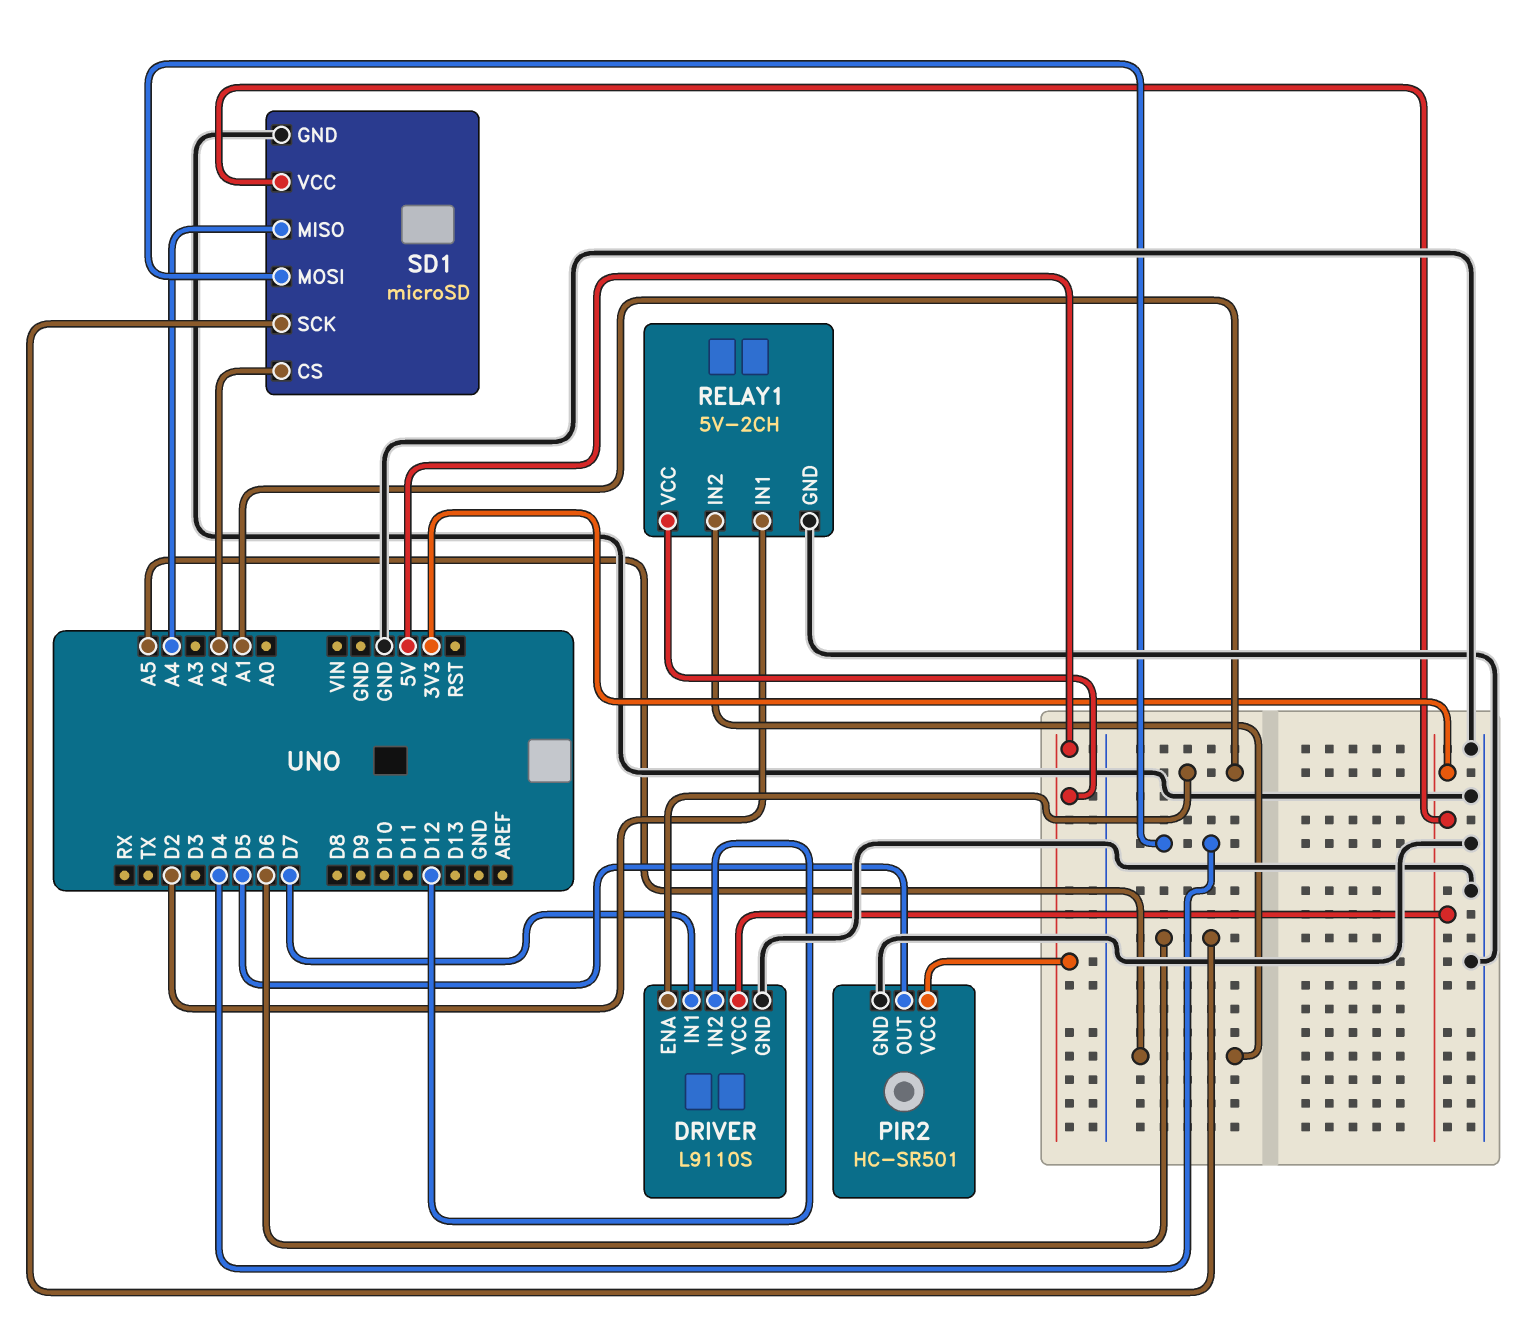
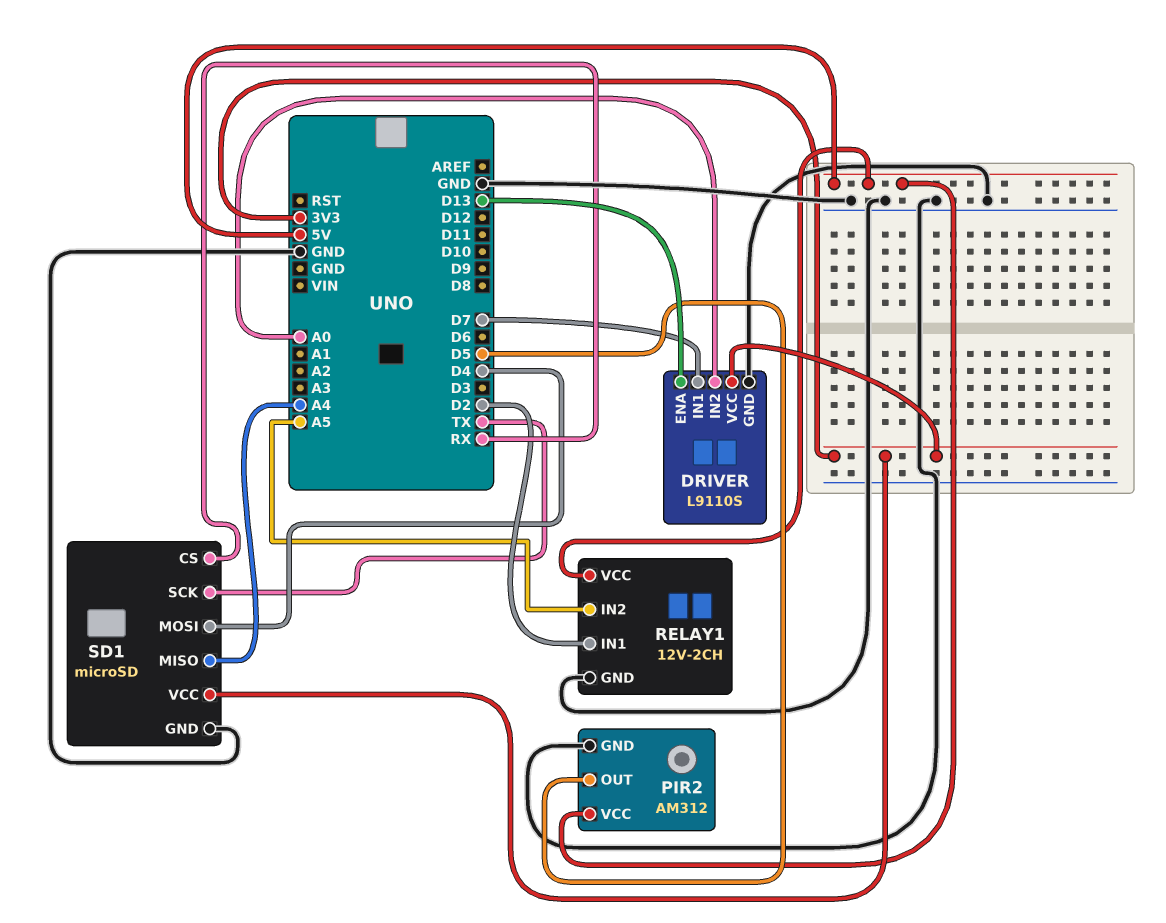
DRIVER pin ENA: A1 -> D13
DRIVER pin IN2: D12 -> A0
PIR2: HC-SR501 -> AM312
RELAY1: 5V-2CH -> 12V-2CH
SD1 pin CS: A2 -> RX
SD1 pin SCK: D6 -> TX

